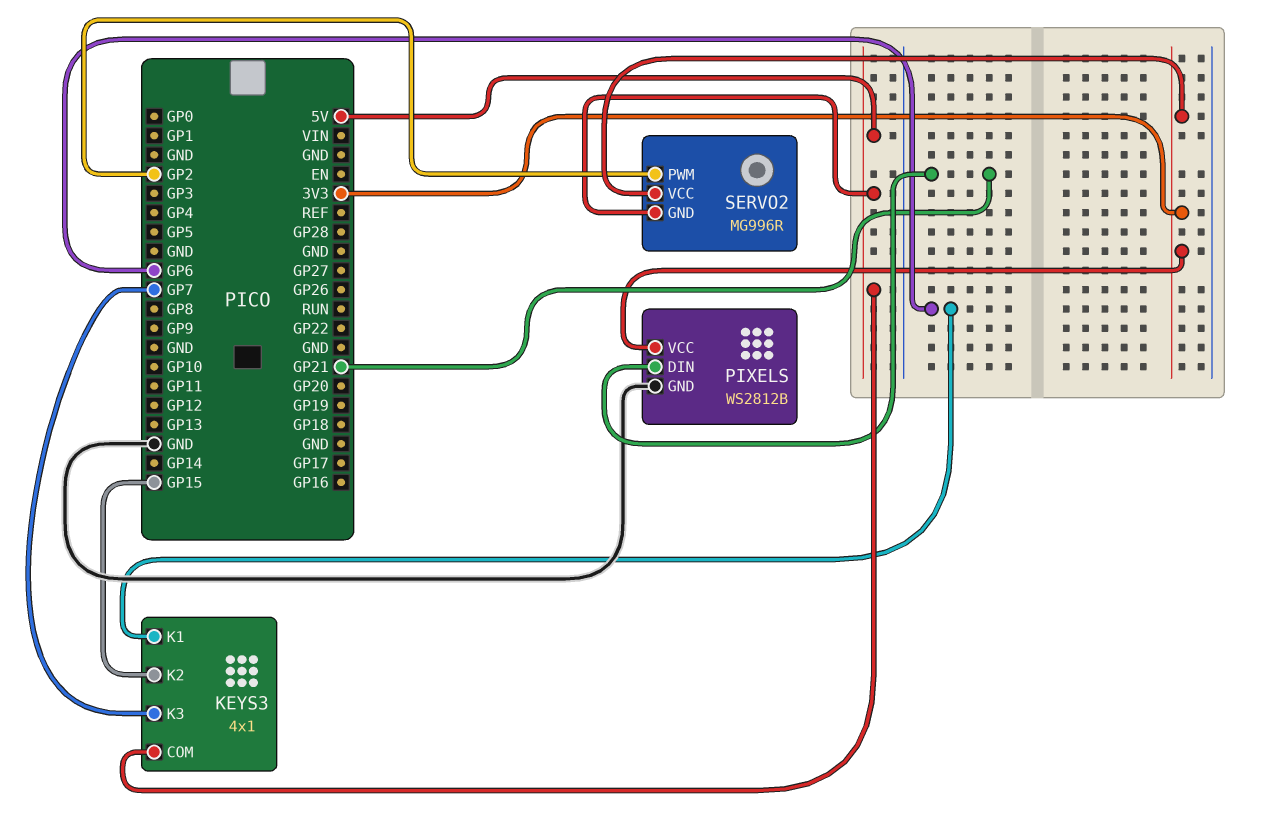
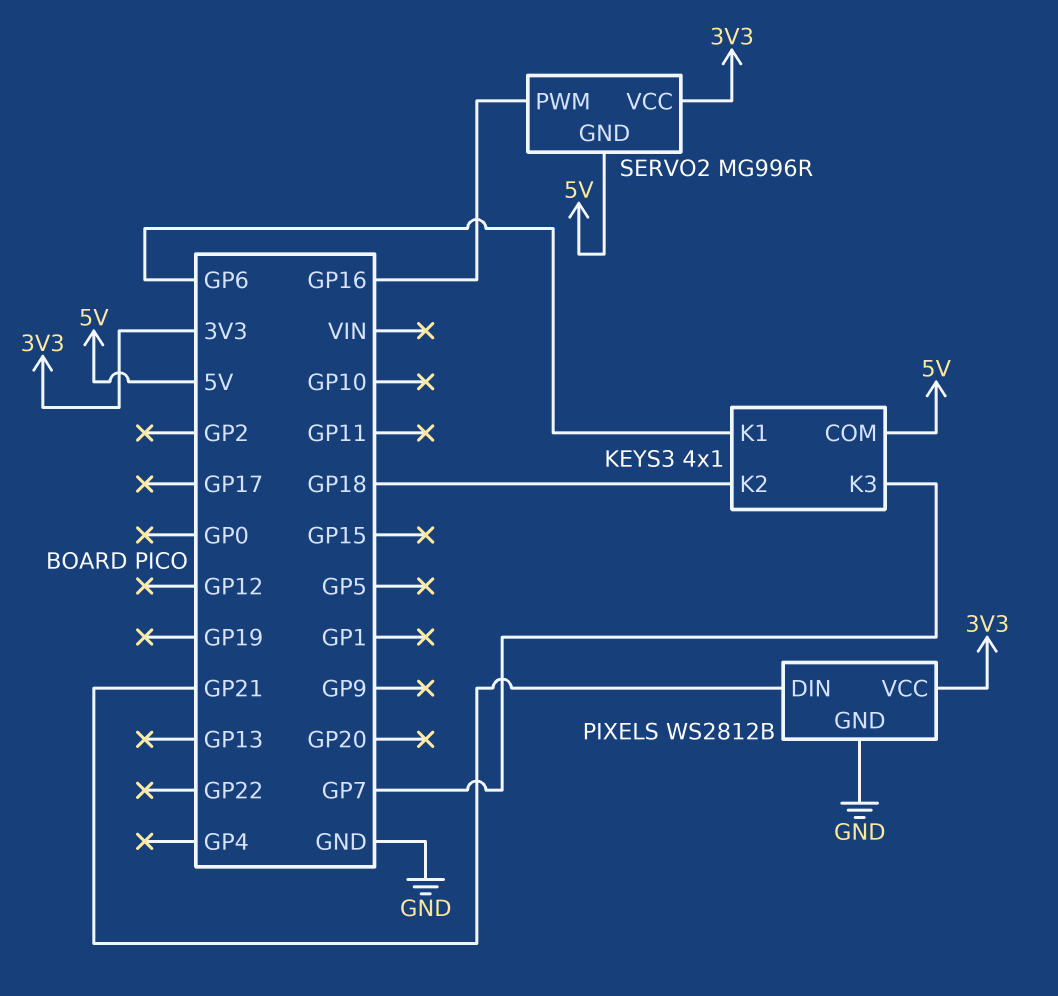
KEYS3 pin K2: GP15 -> GP18
SERVO2 pin PWM: GP2 -> GP16

